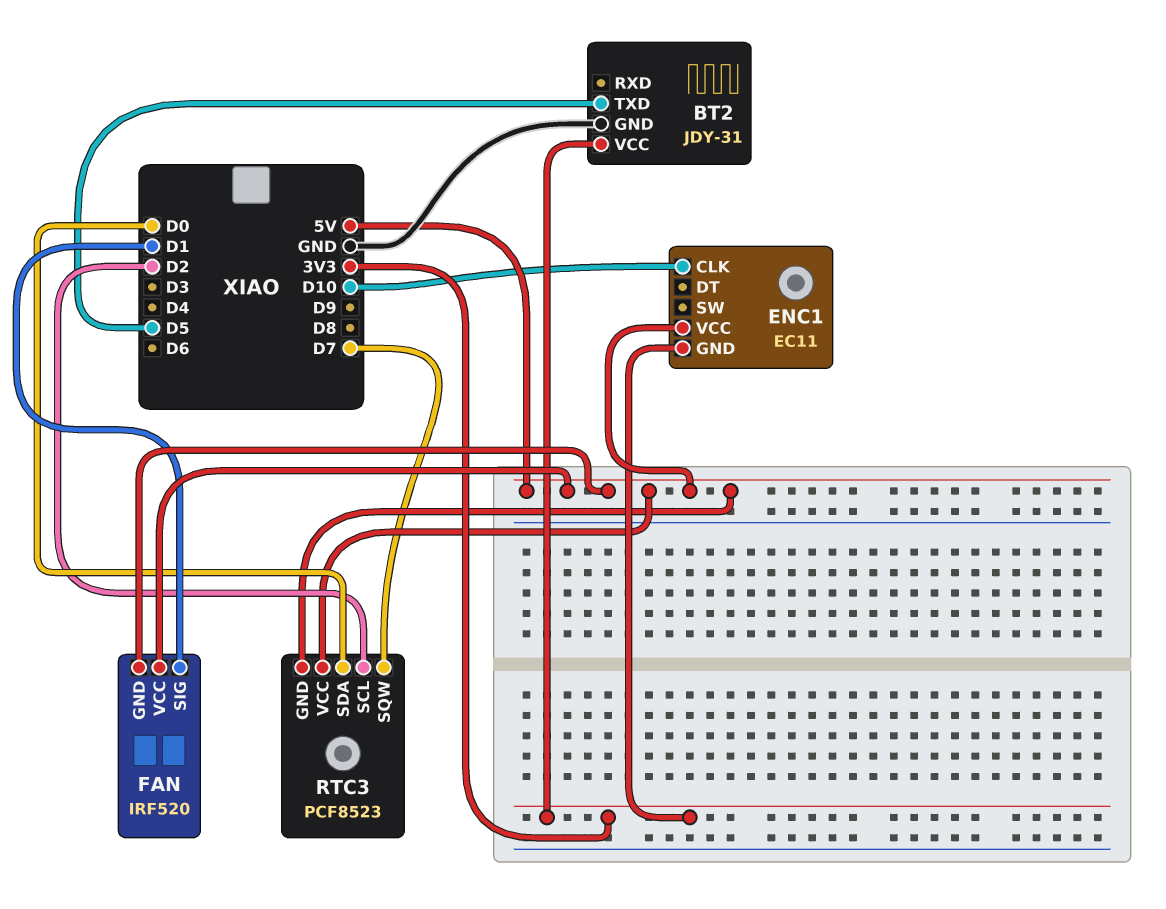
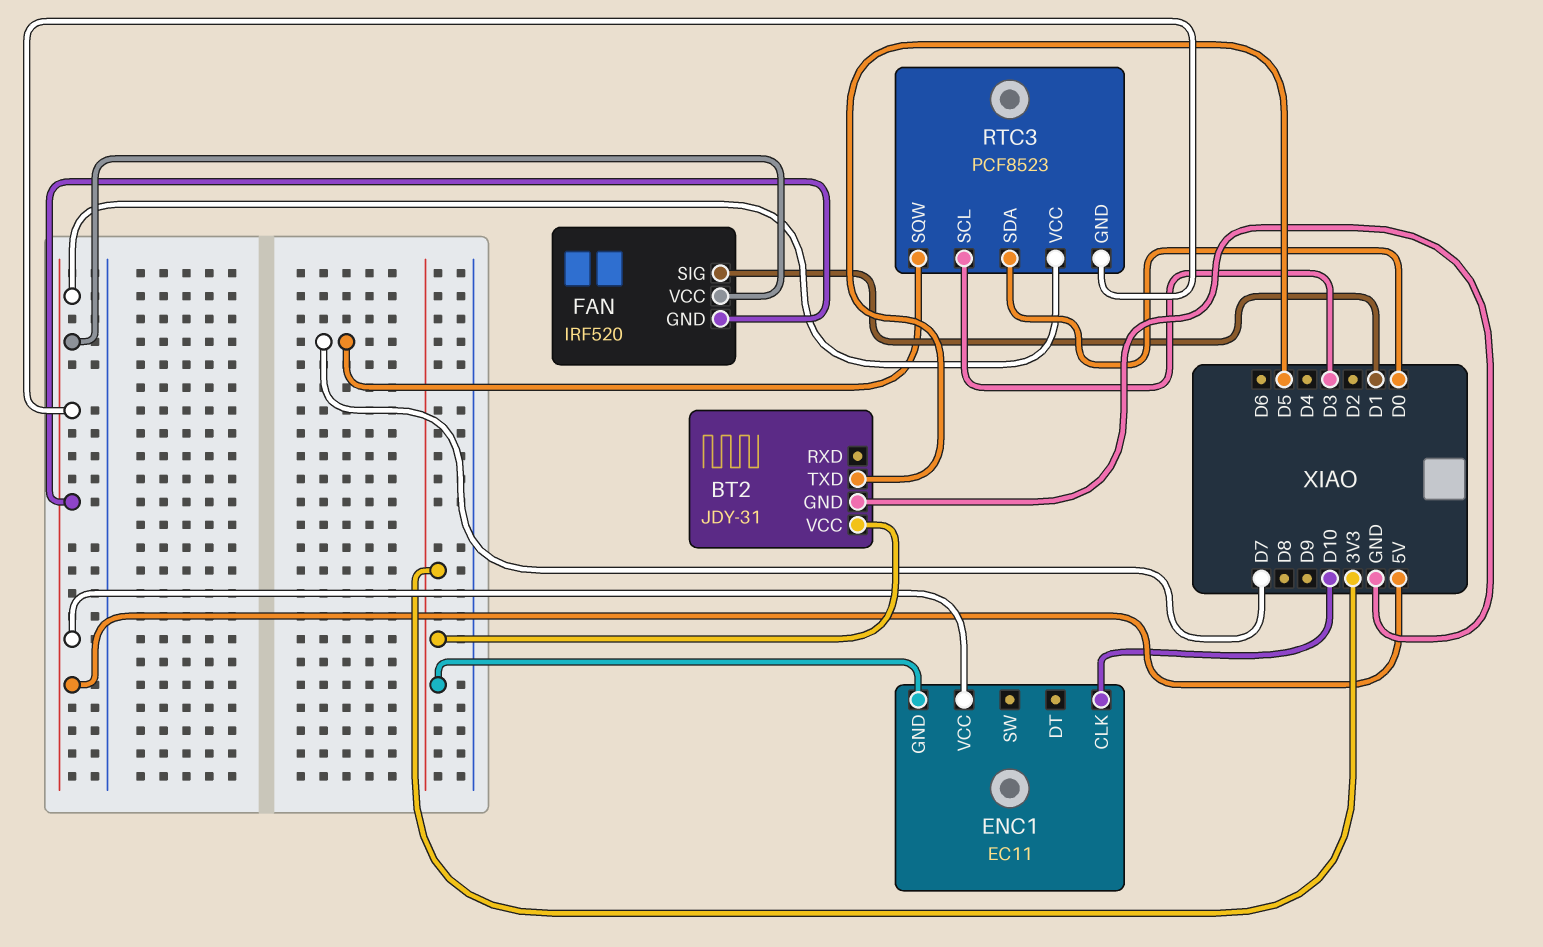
RTC3 pin SCL: D2 -> D3

